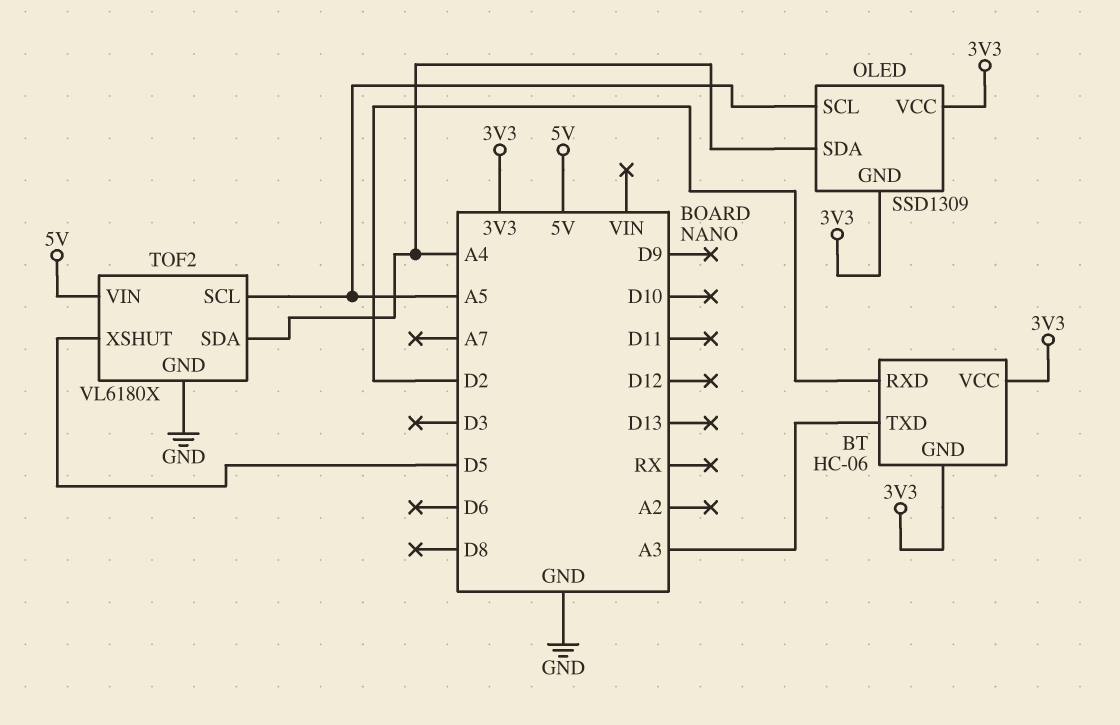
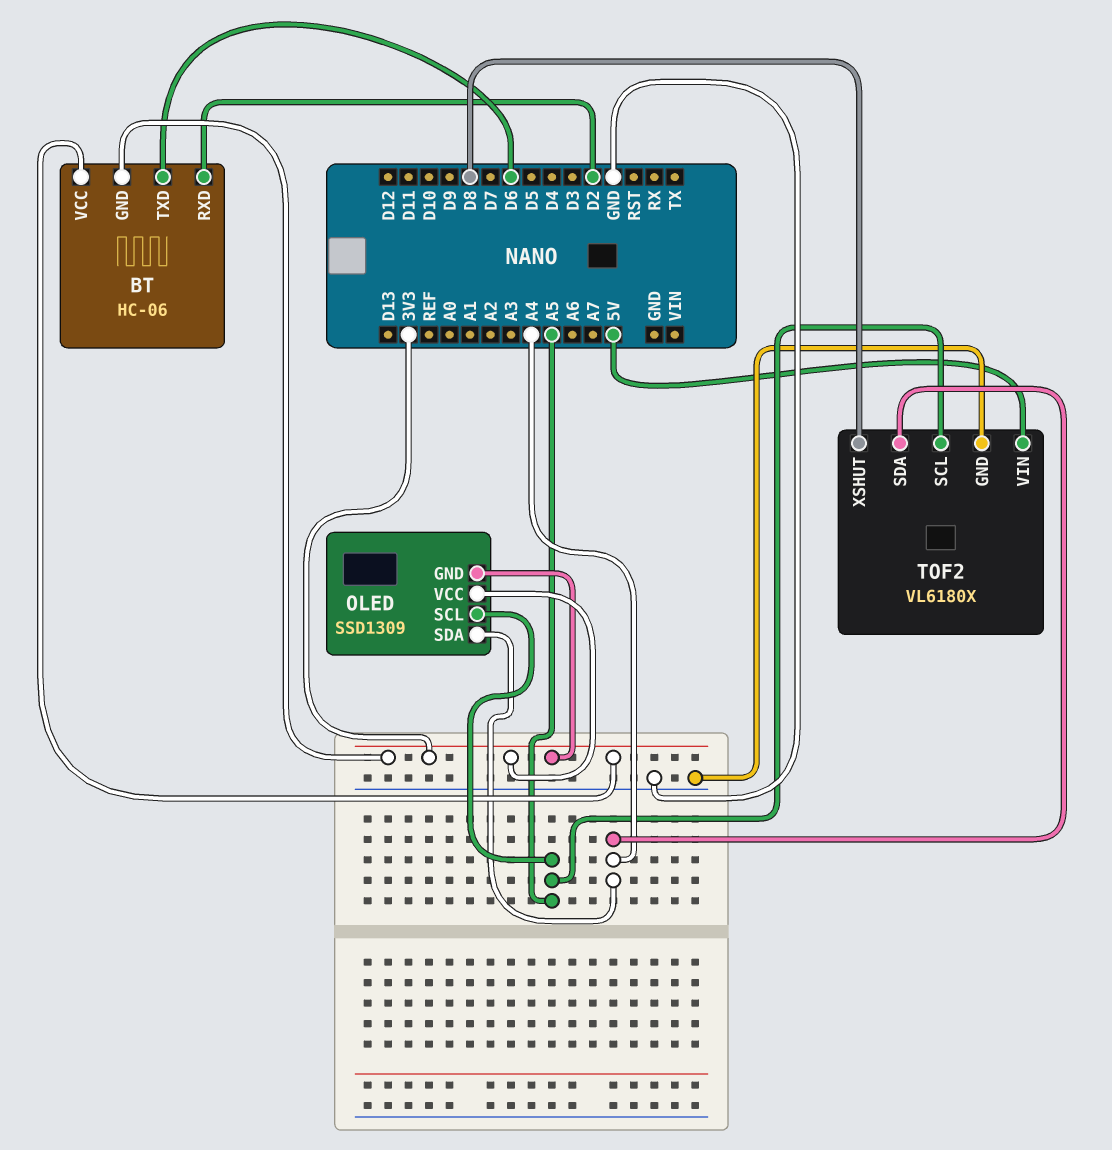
BT pin TXD: A3 -> D6
TOF2 pin XSHUT: D5 -> D8

